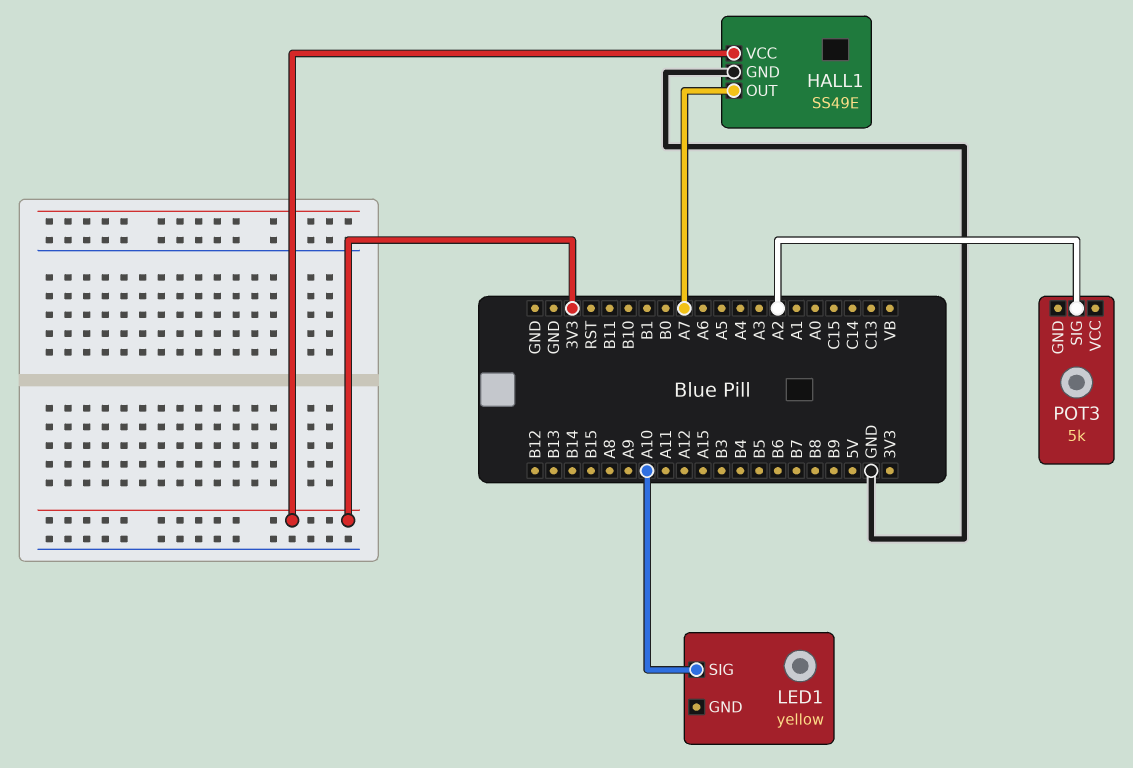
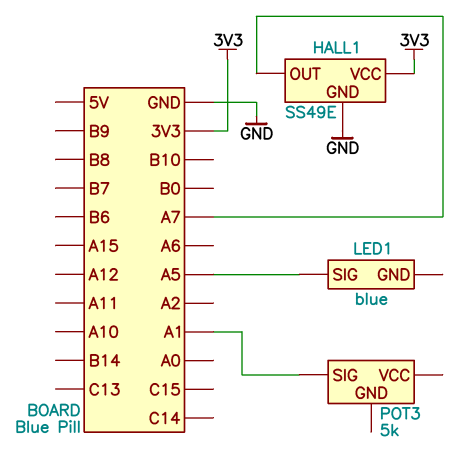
LED1: yellow -> blue
LED1 pin SIG: A10 -> A5
POT3 pin SIG: A2 -> A1

